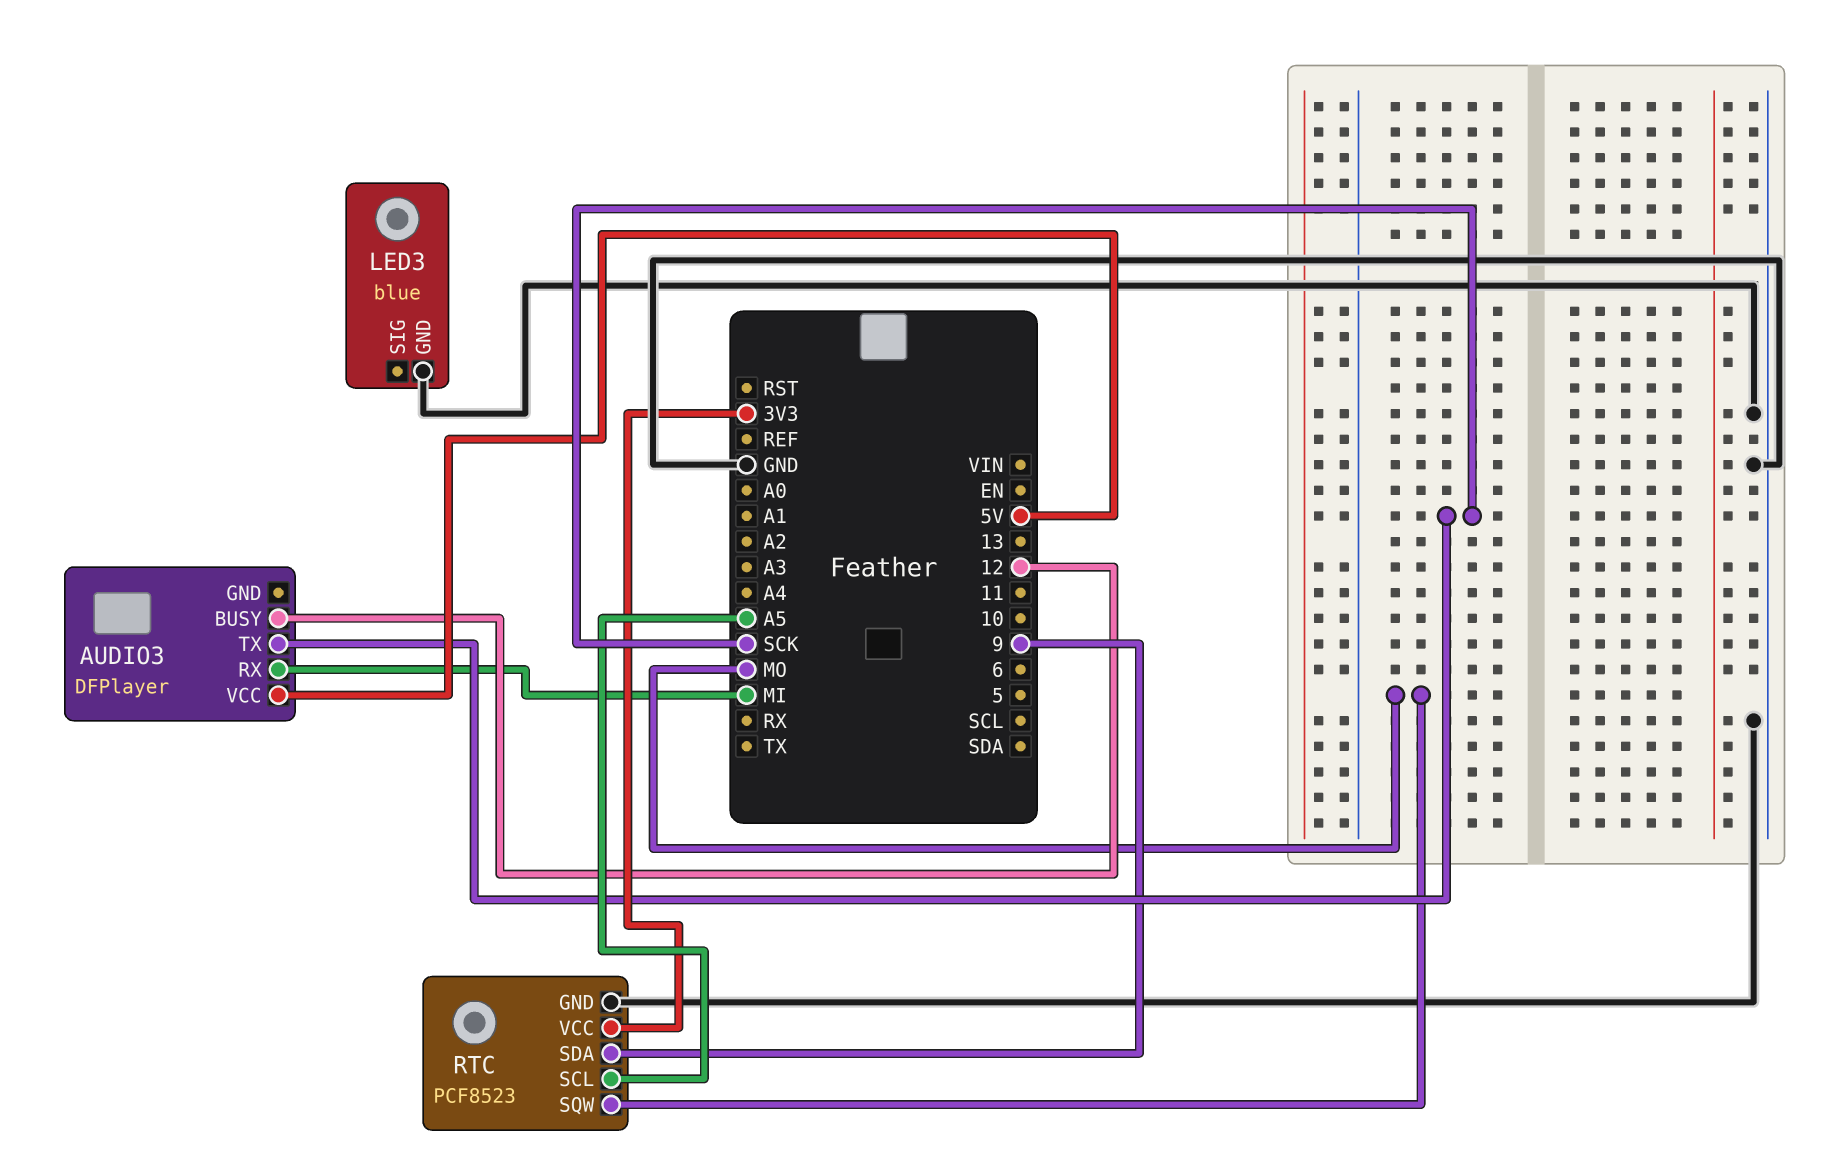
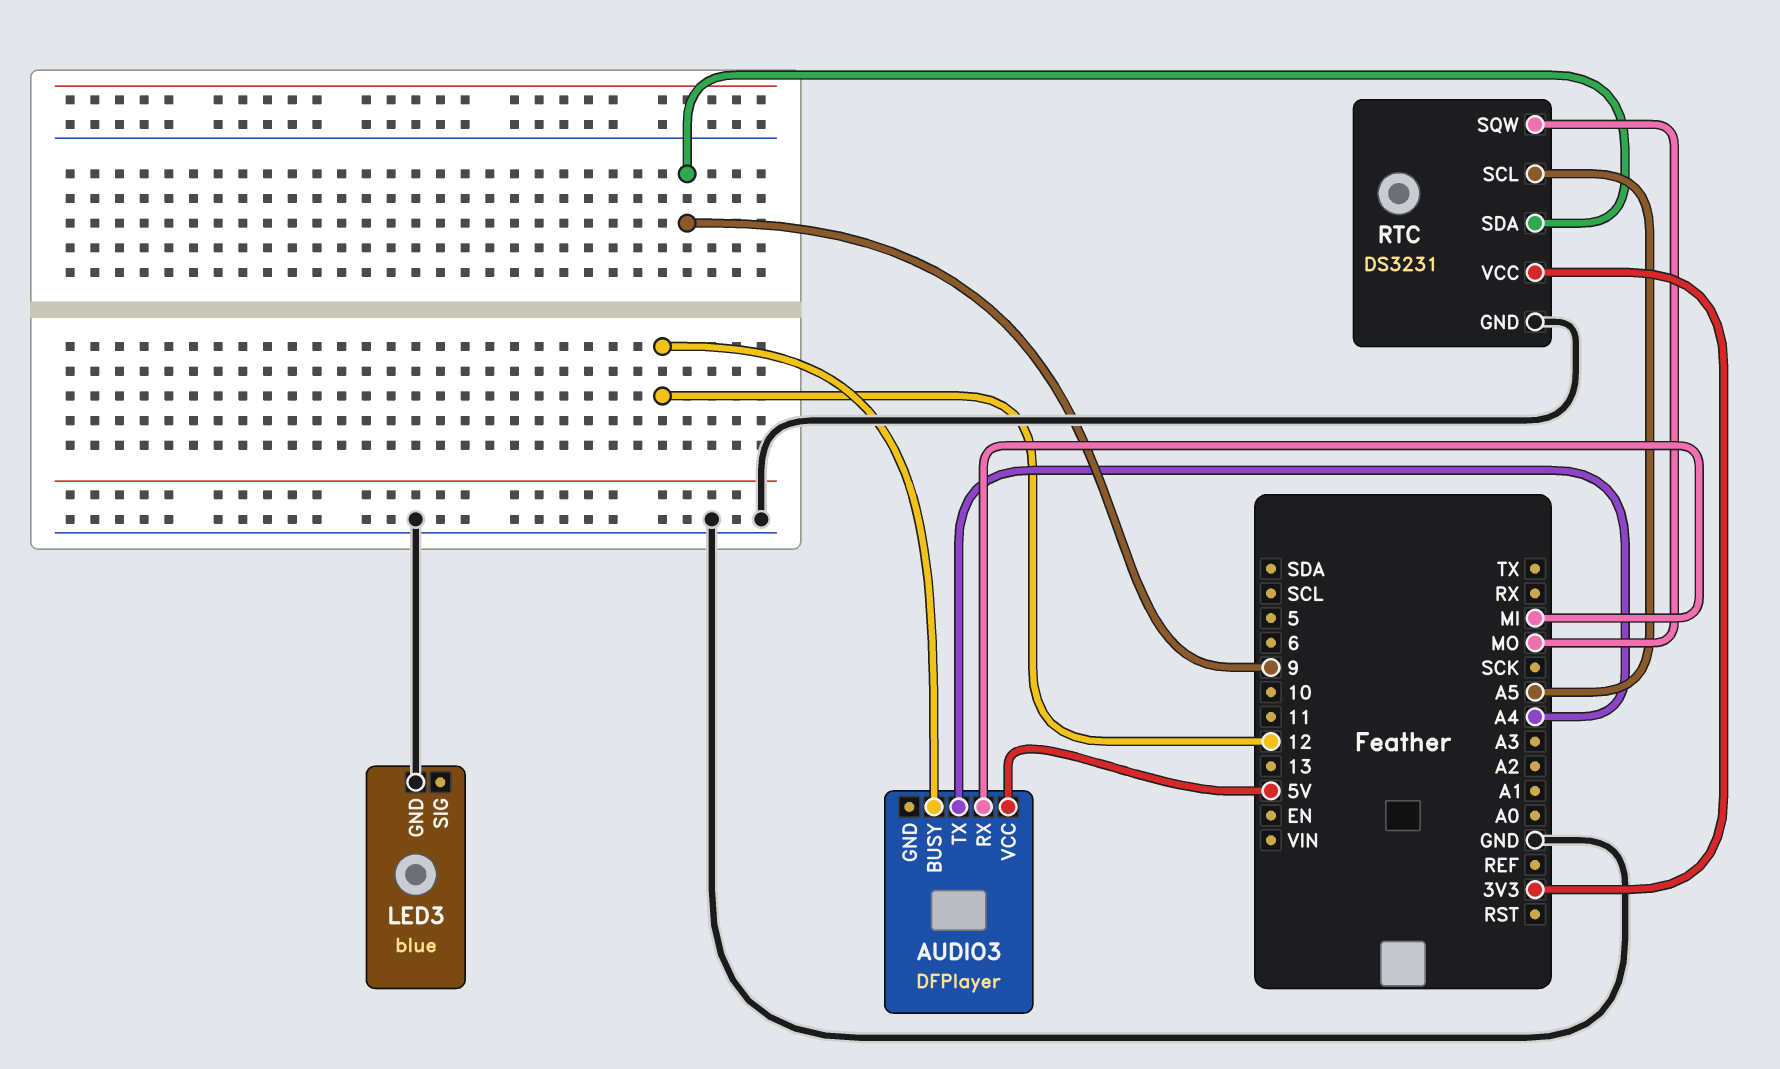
AUDIO3 pin TX: SCK -> A4
RTC: PCF8523 -> DS3231

